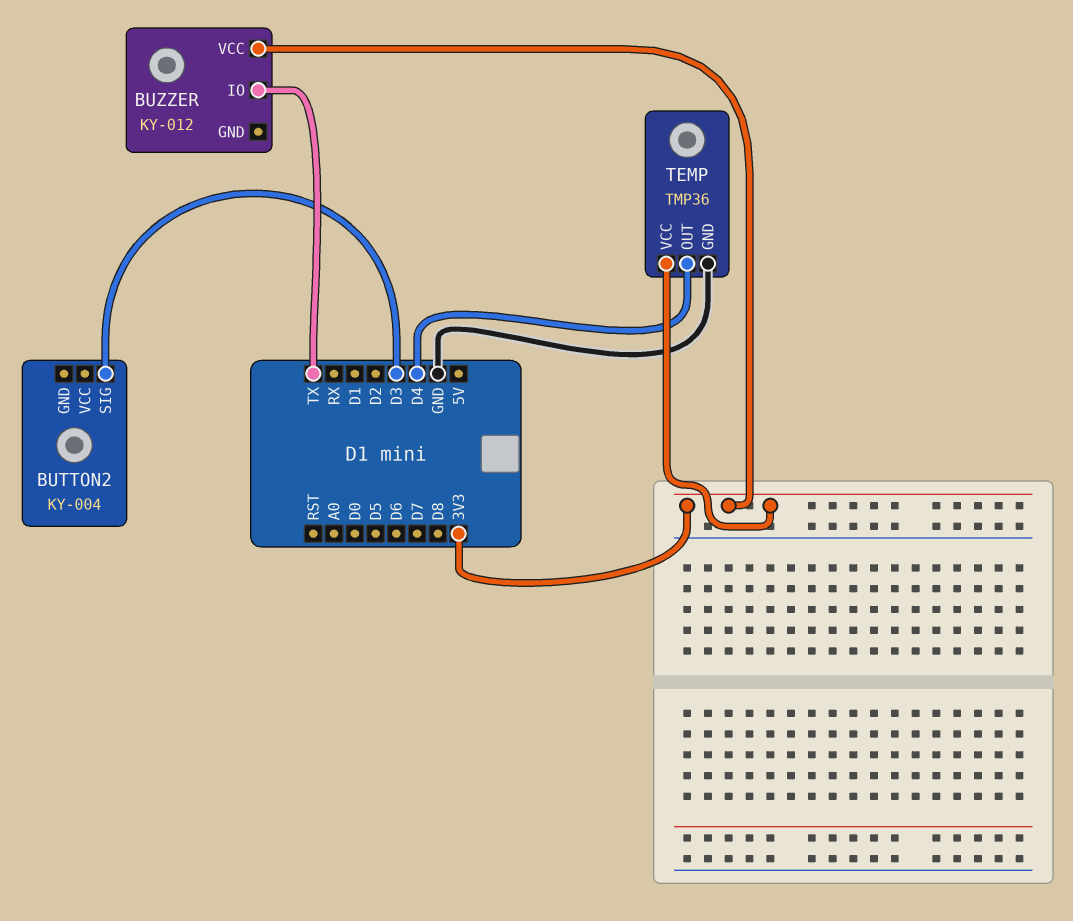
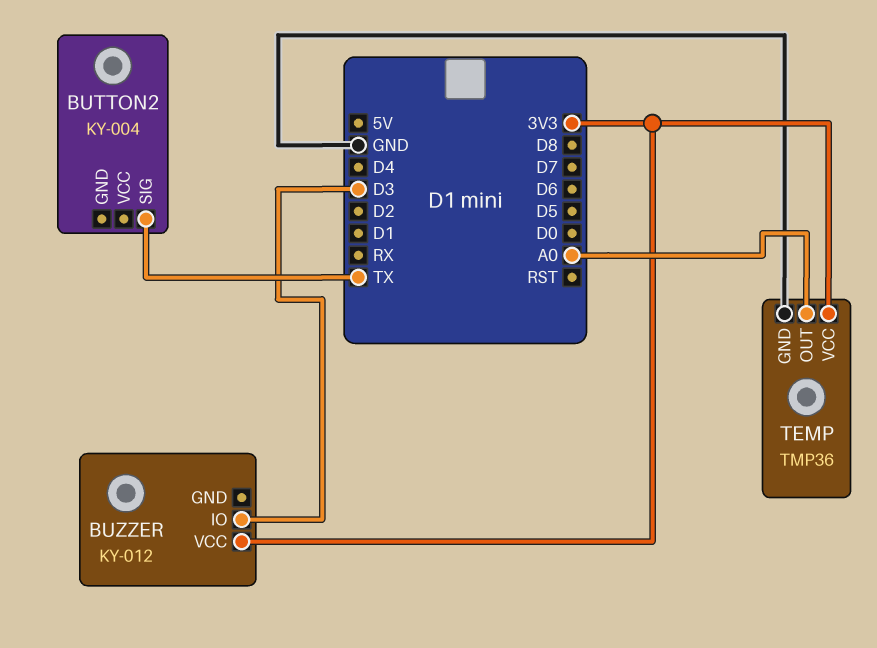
BUTTON2 pin SIG: D3 -> TX
BUZZER pin IO: TX -> D3
TEMP pin OUT: D4 -> A0

